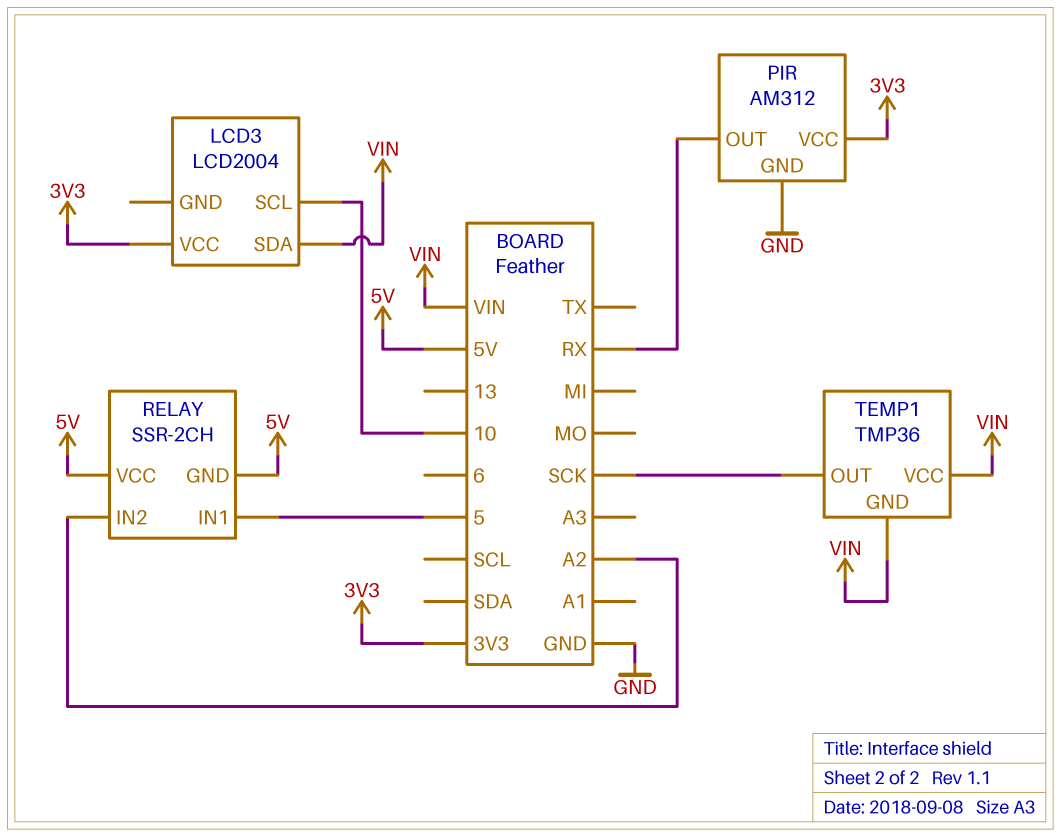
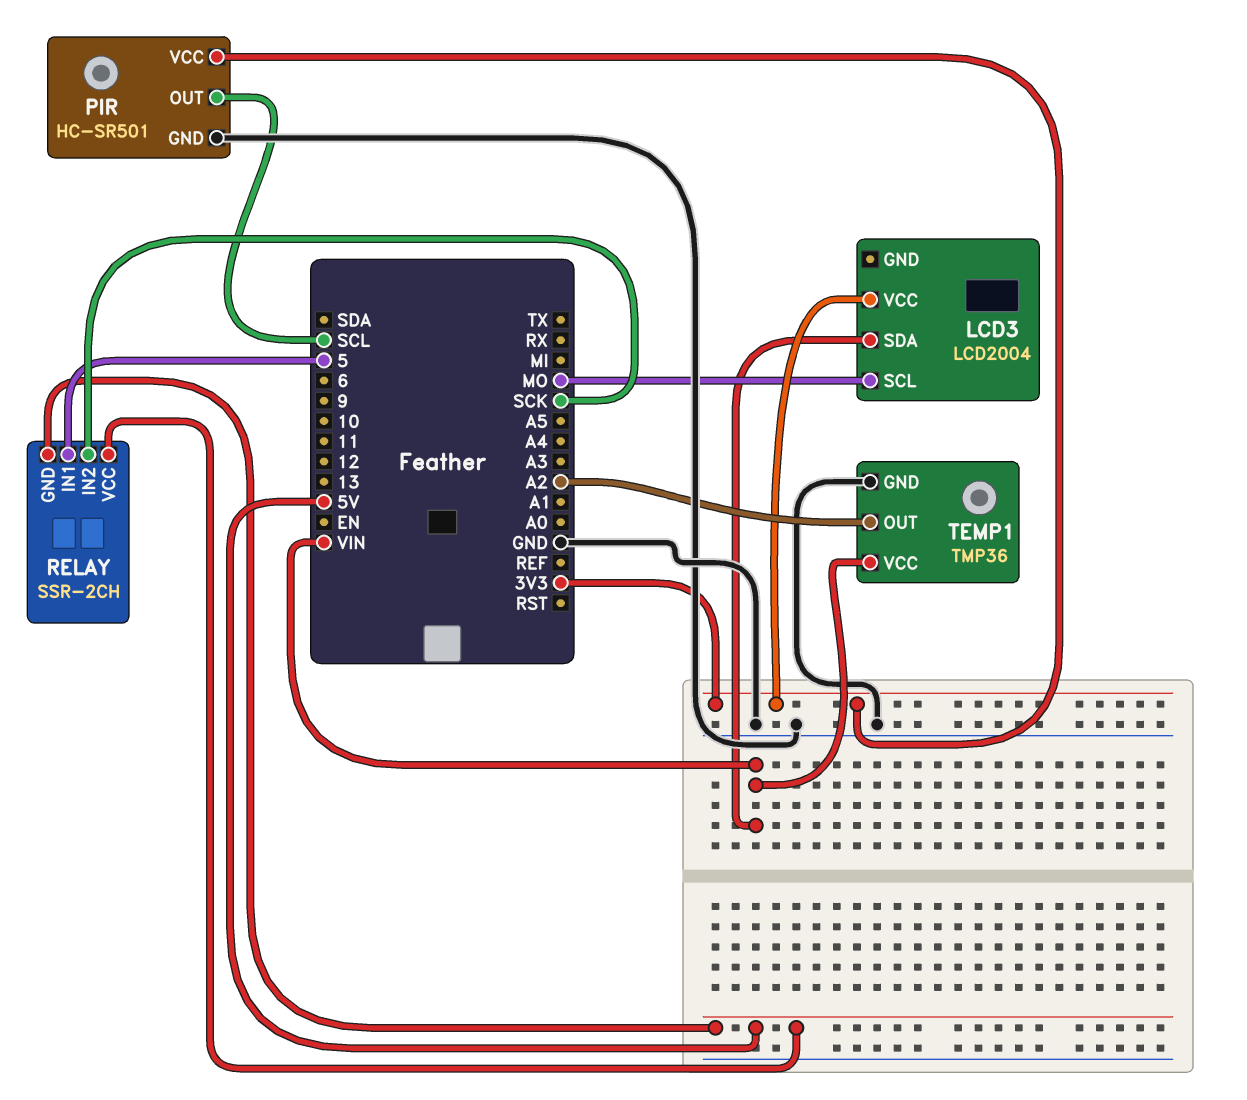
LCD3 pin SCL: 10 -> MO
PIR: AM312 -> HC-SR501
PIR pin OUT: RX -> SCL
RELAY pin IN2: A2 -> SCK
TEMP1 pin GND: VIN -> GND
TEMP1 pin OUT: SCK -> A2

